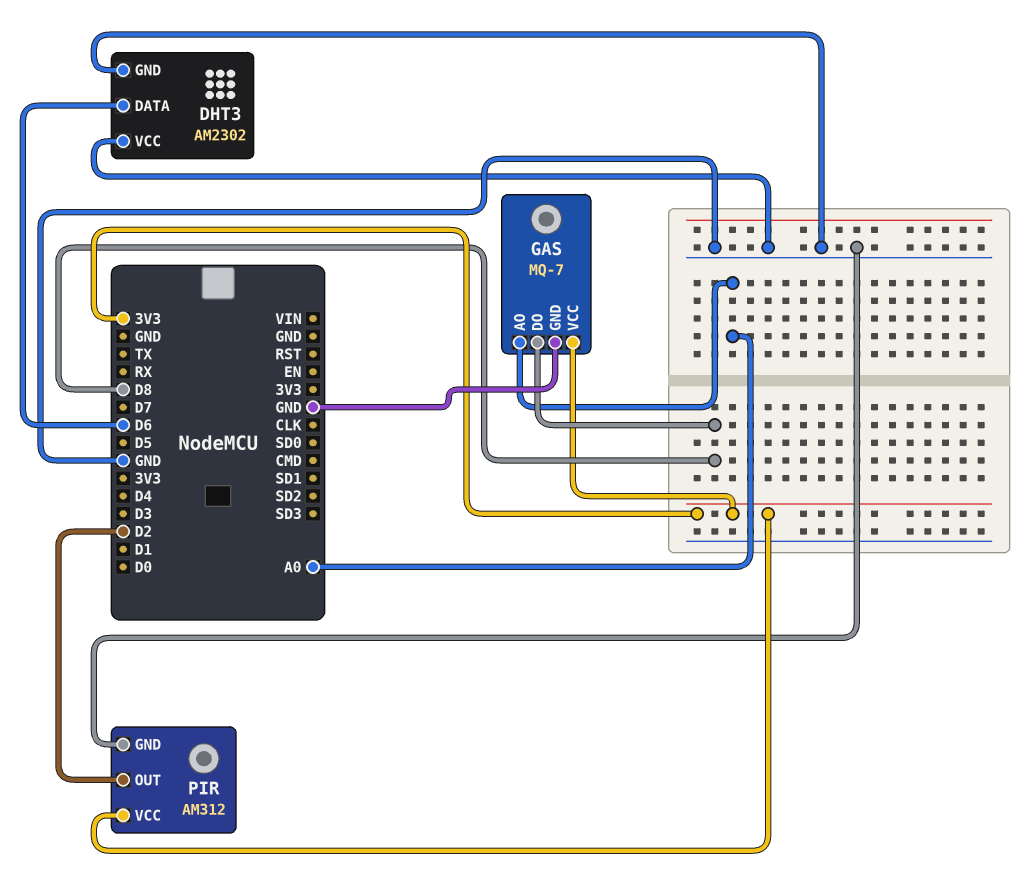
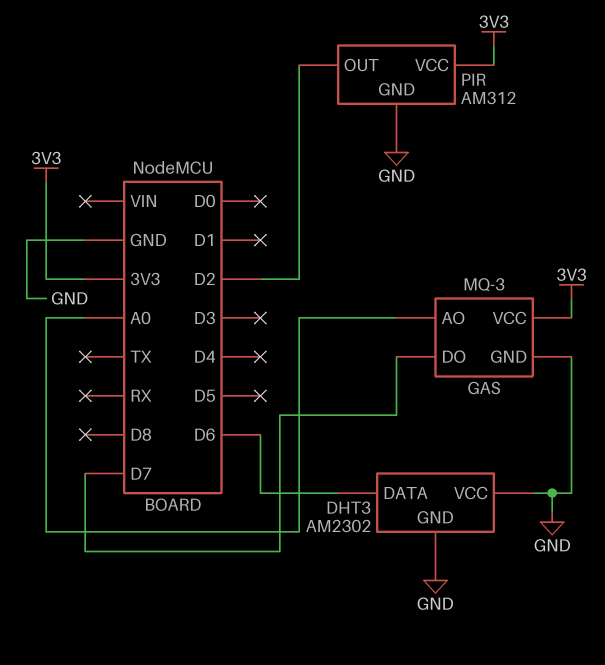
GAS: MQ-7 -> MQ-3
GAS pin DO: D8 -> D7

